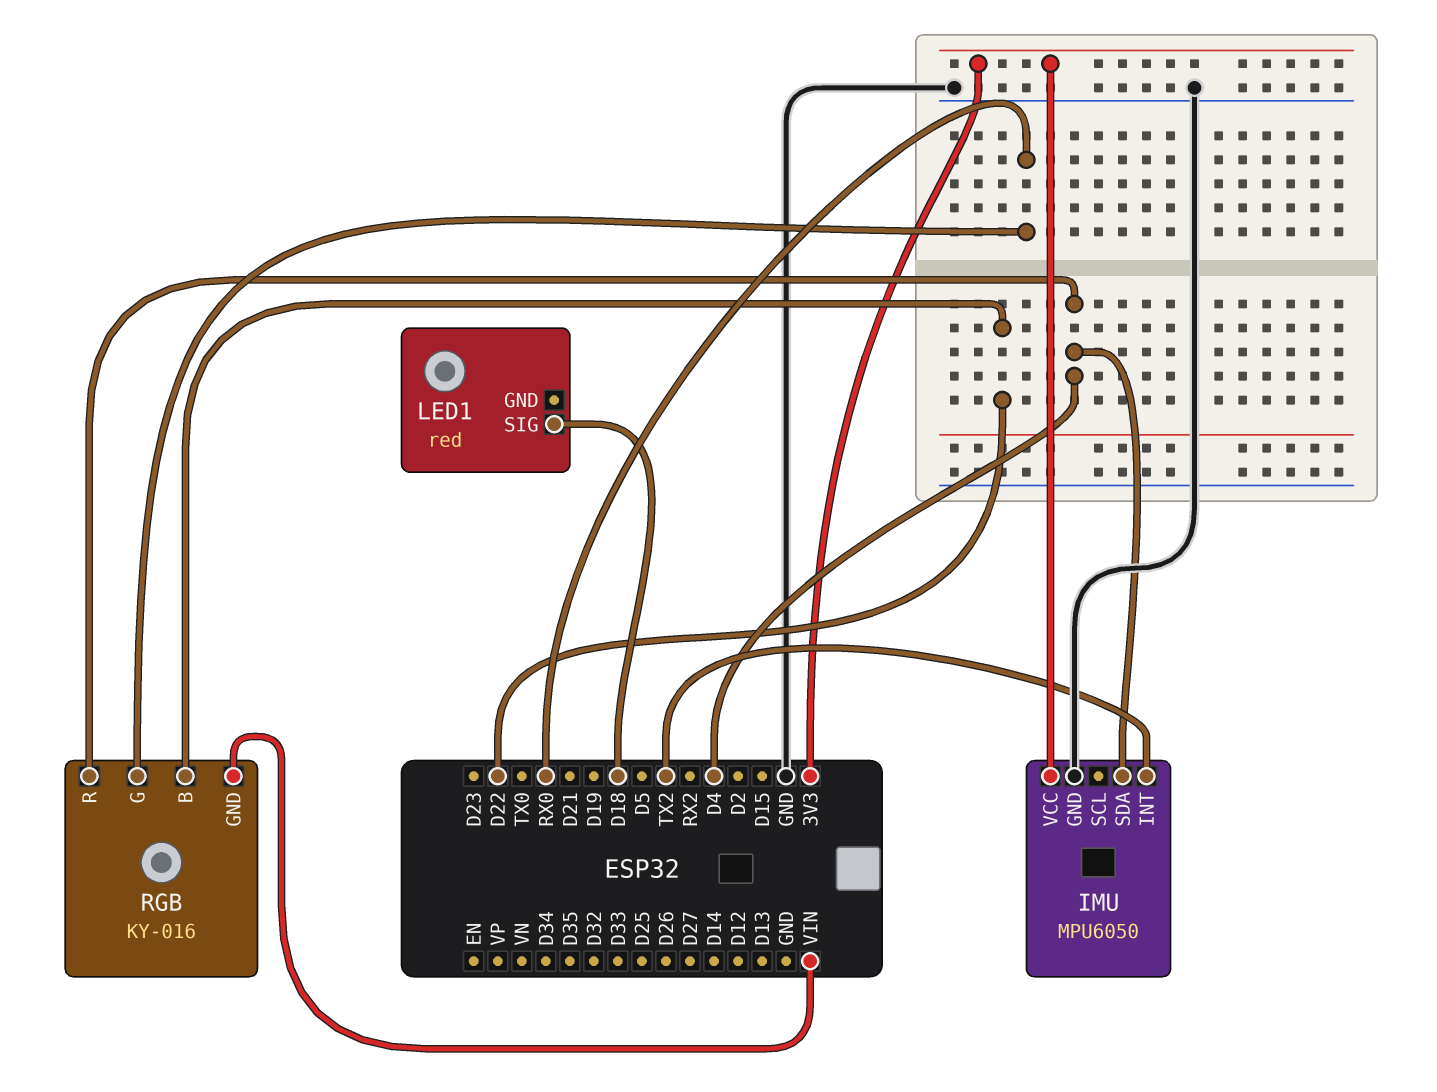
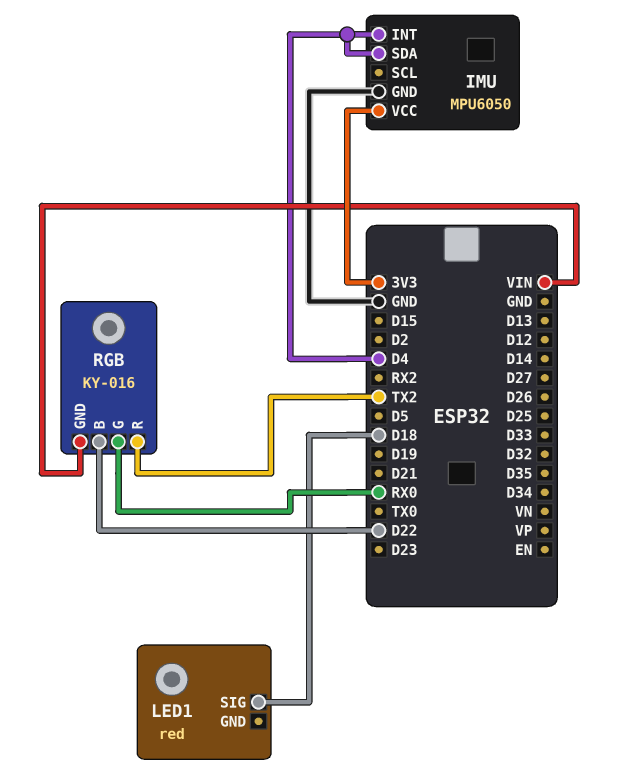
IMU pin INT: TX2 -> D4
RGB pin R: D4 -> TX2

